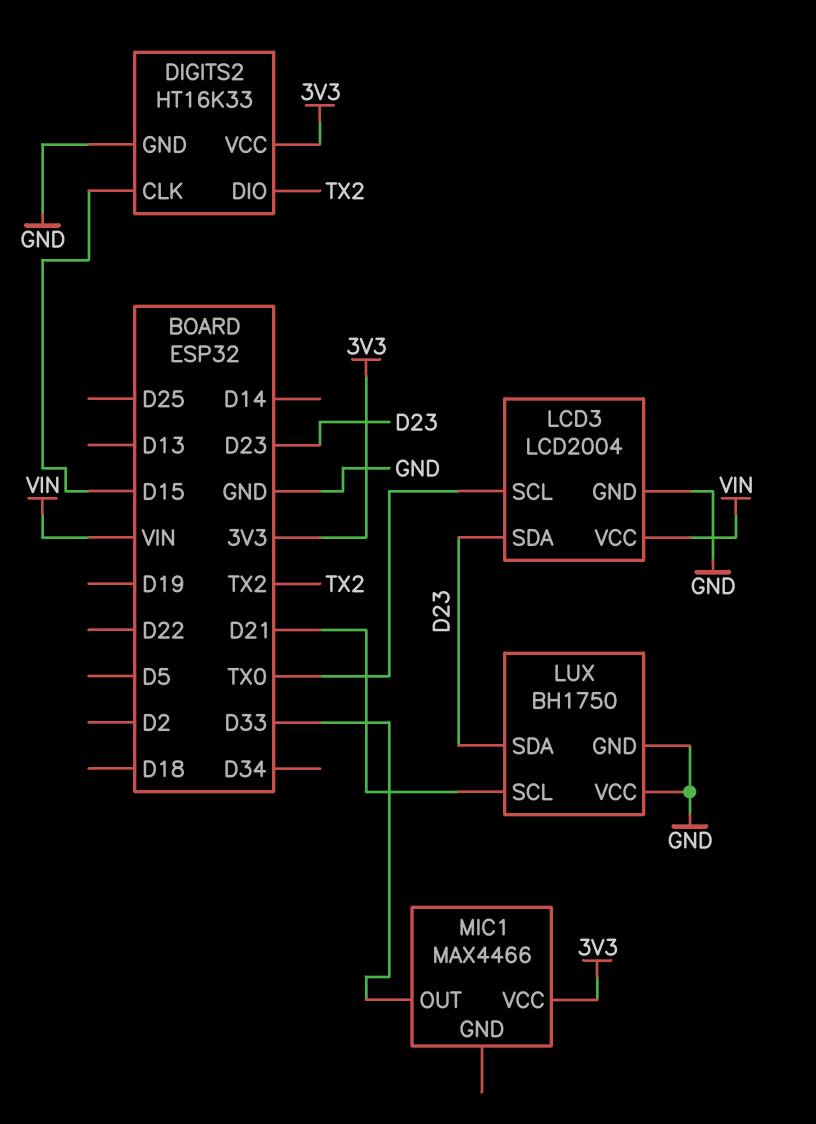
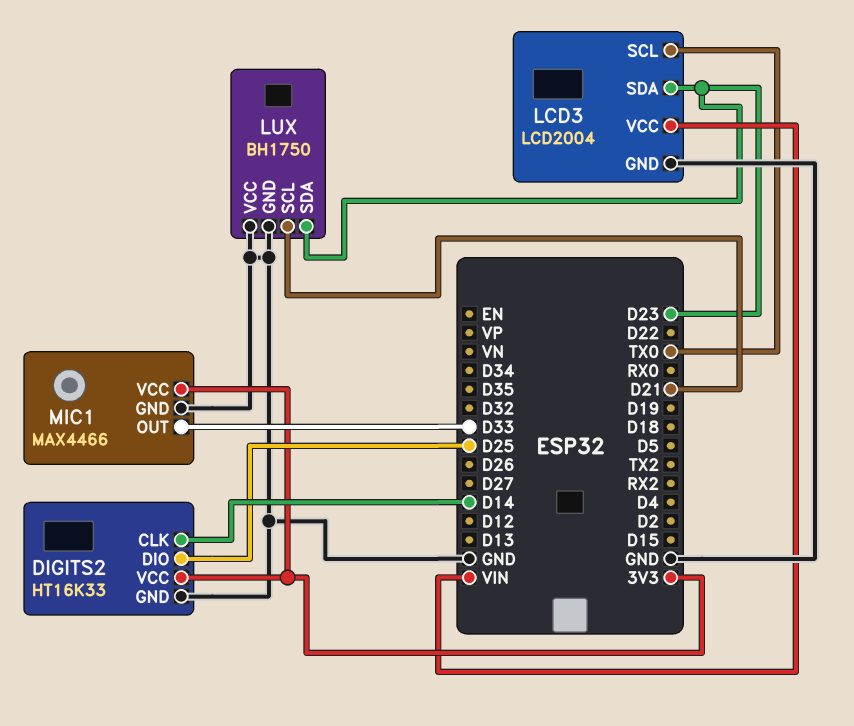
DIGITS2 pin CLK: D15 -> D14
DIGITS2 pin DIO: TX2 -> D25
MIC1 pin GND: none -> GND

